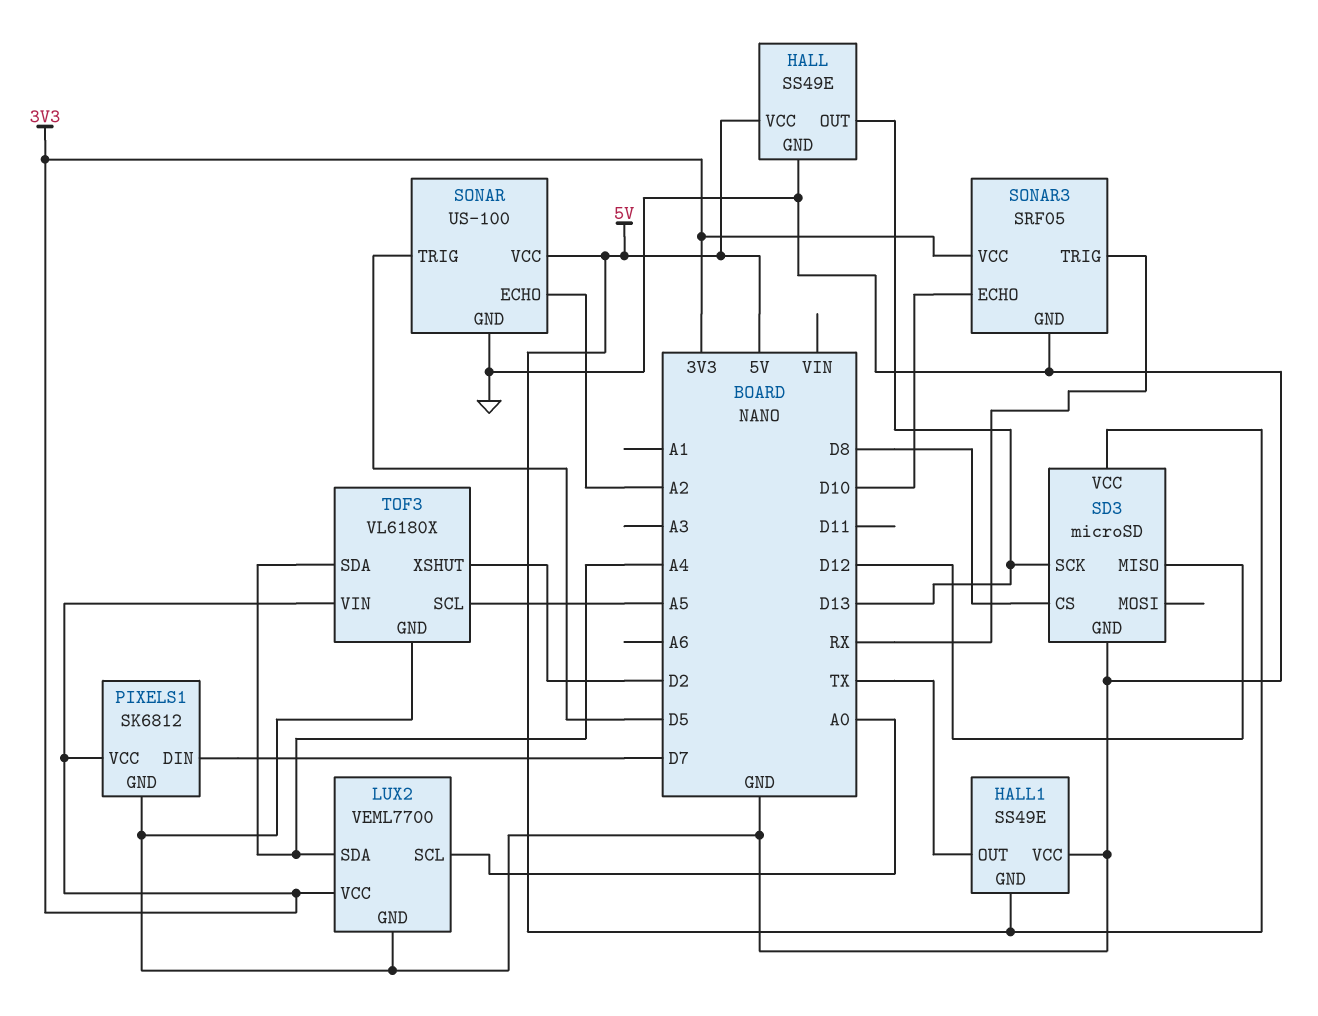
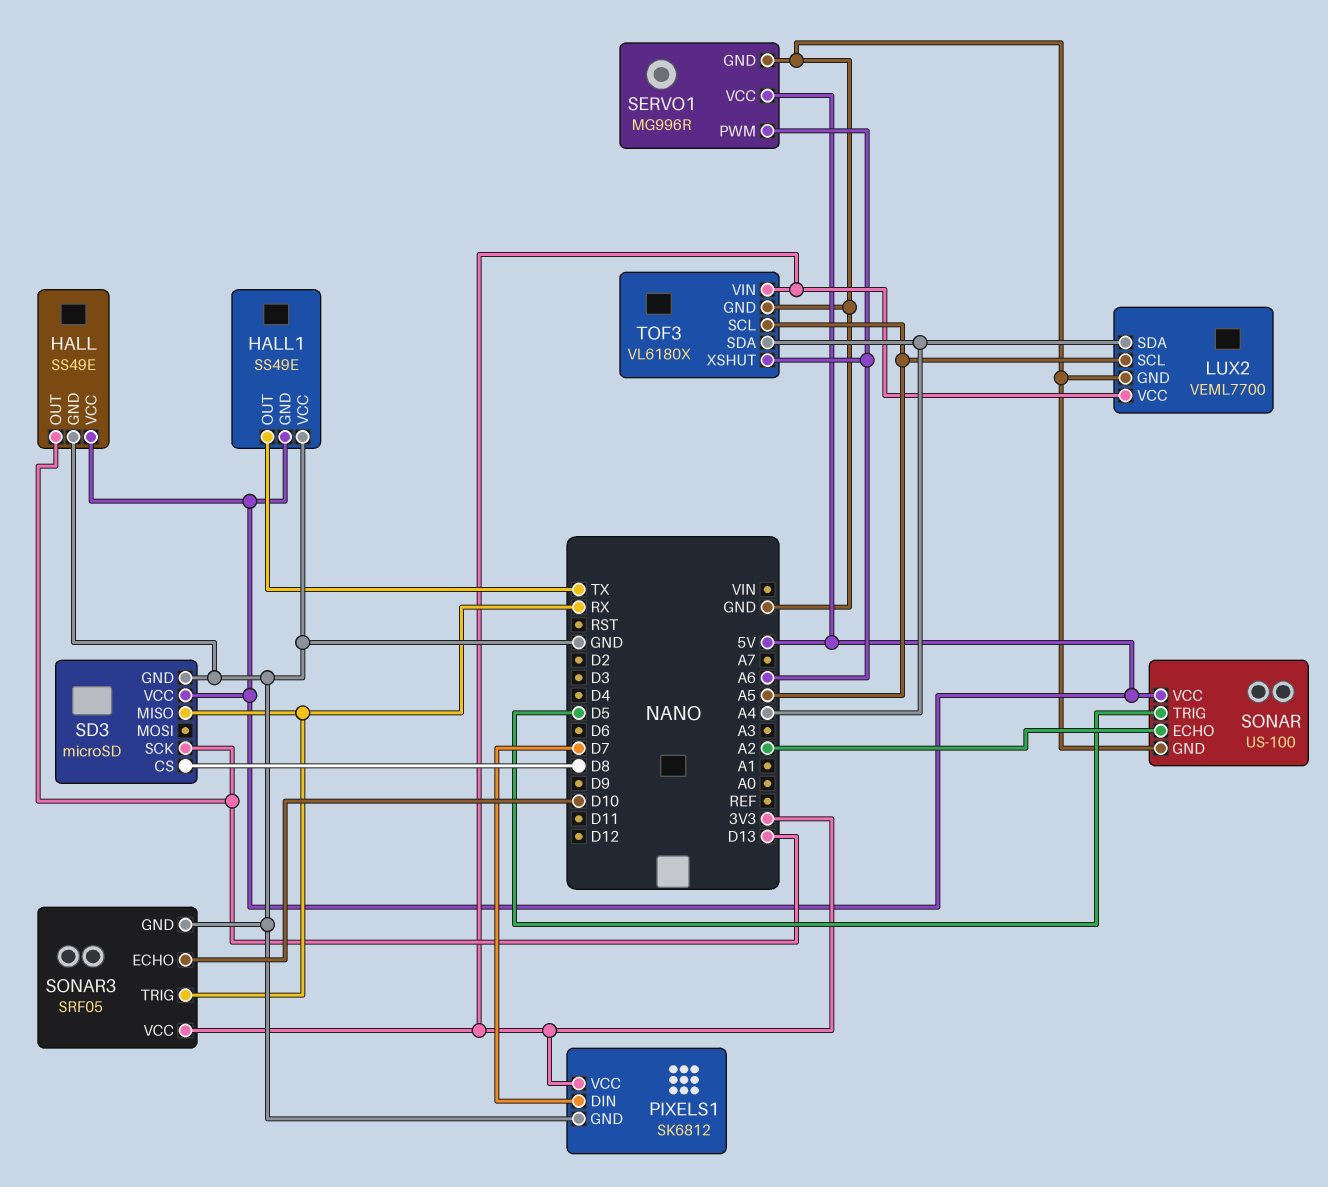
LUX2 pin SCL: A0 -> A5
SD3 pin MISO: D12 -> RX
SERVO1: none -> MG996R
SERVO1 pin GND: none -> GND
SERVO1 pin PWM: none -> A6
SERVO1 pin VCC: none -> 5V
TOF3 pin XSHUT: D2 -> A6

